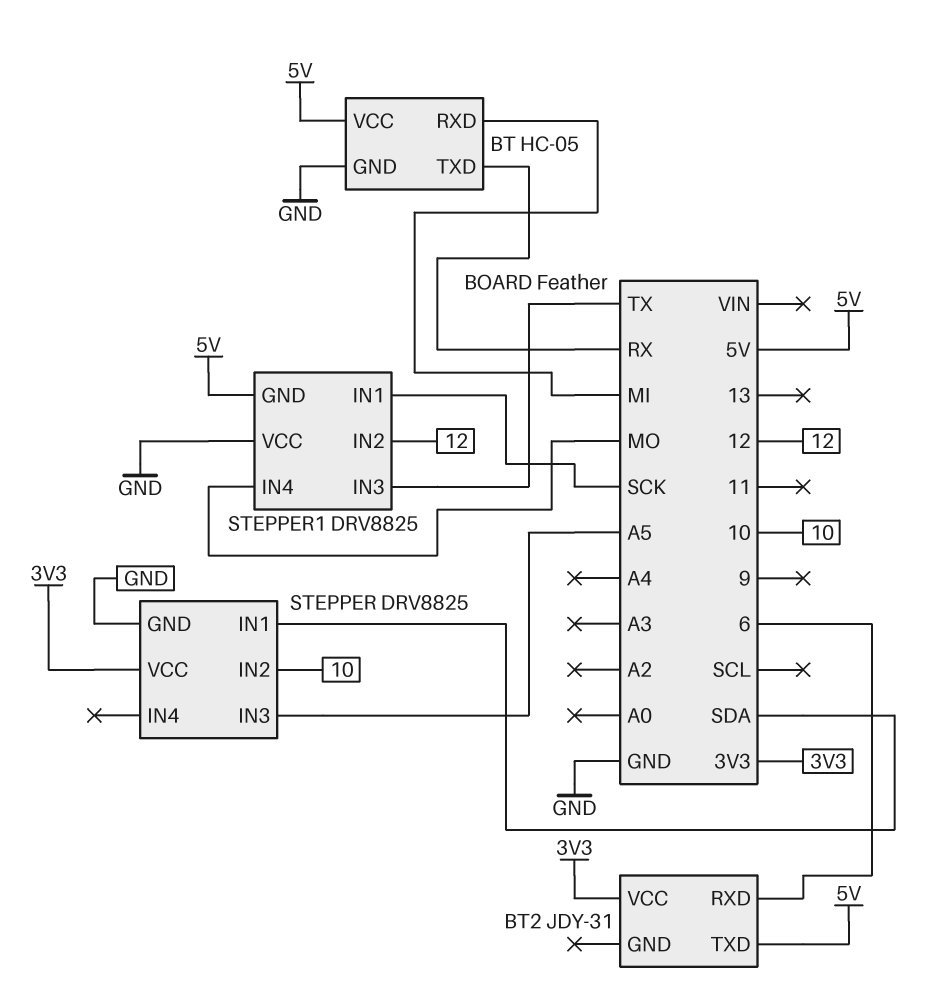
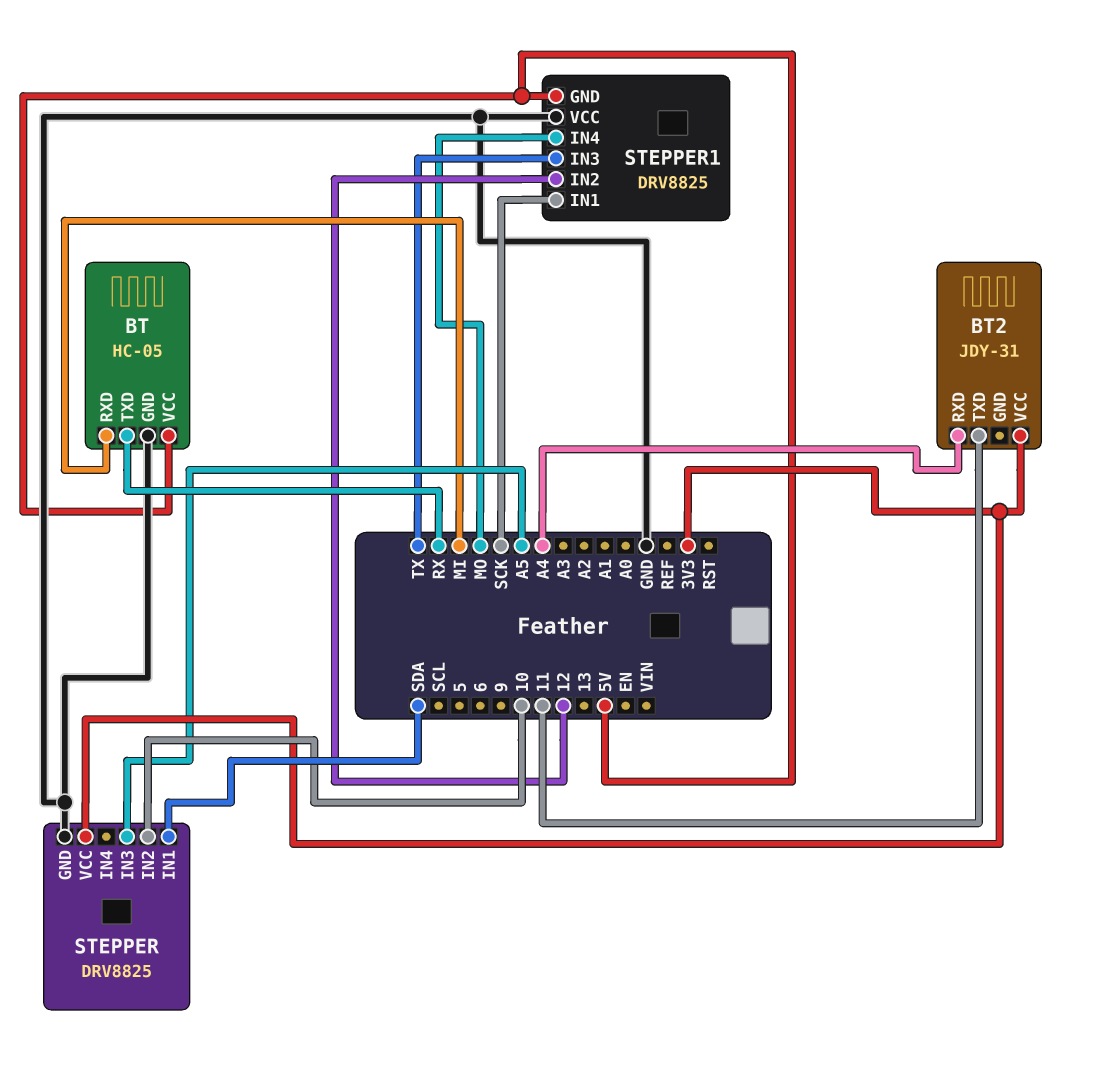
BT2 pin RXD: 6 -> A4
BT2 pin TXD: 5V -> 11

